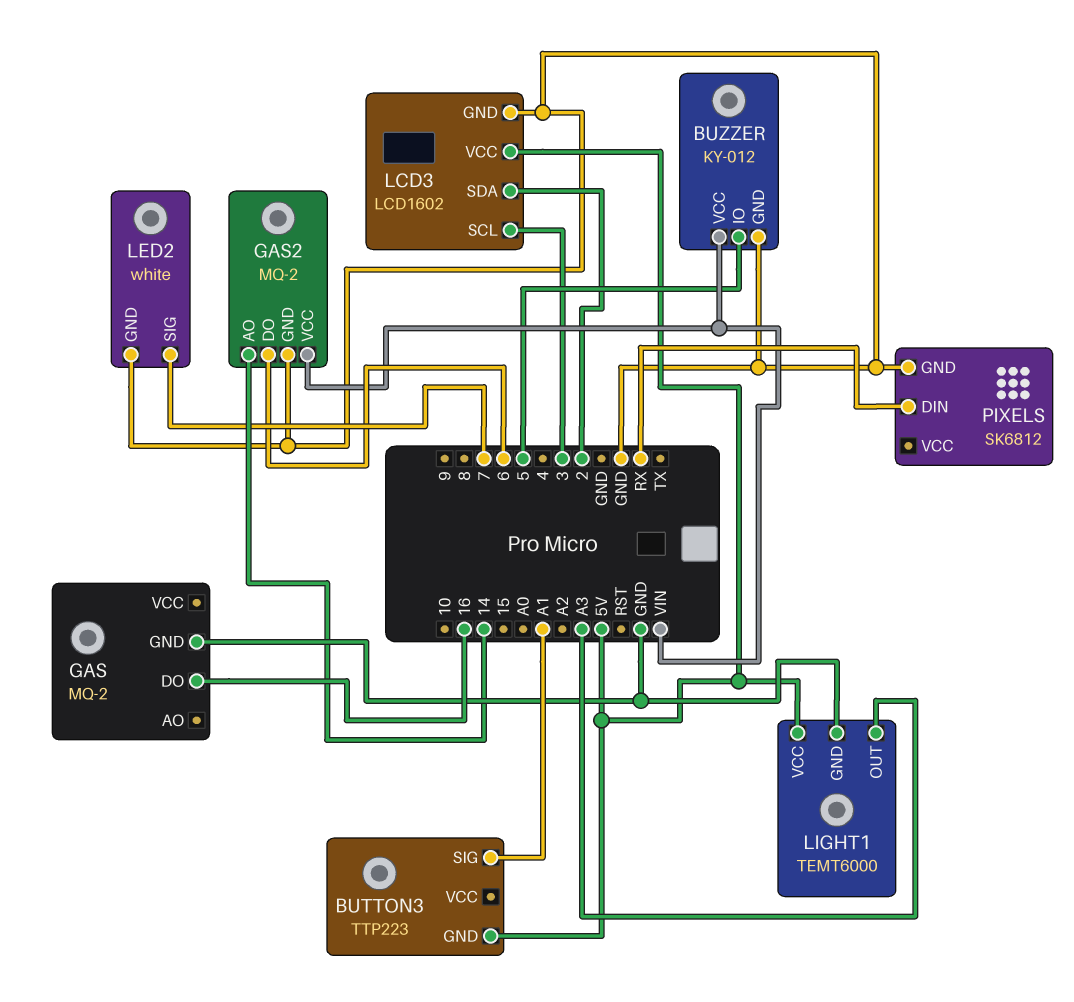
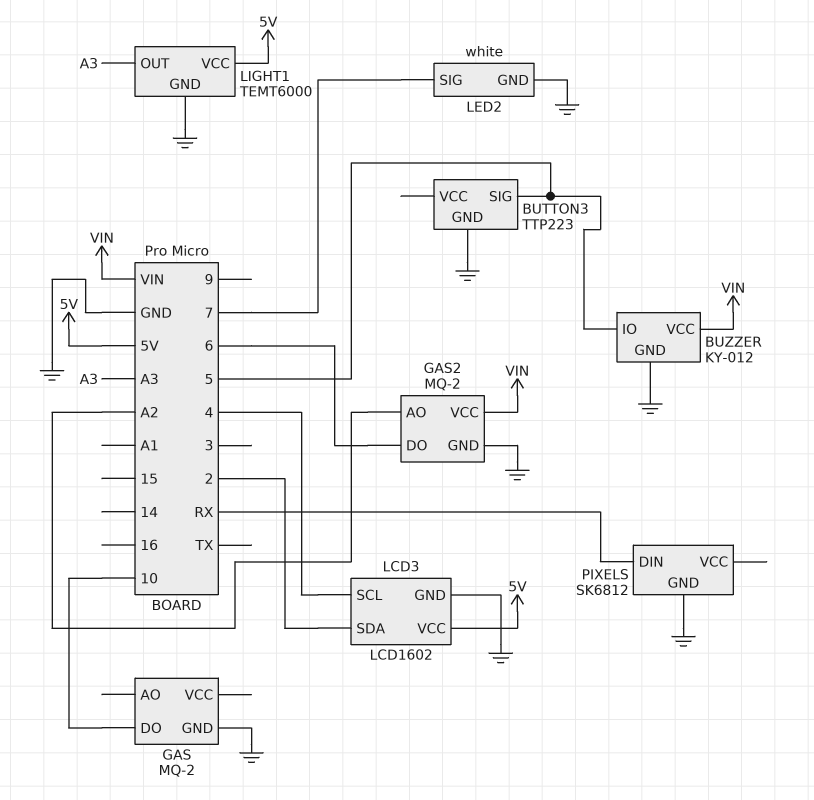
BUTTON3 pin GND: 5V -> GND
BUTTON3 pin SIG: A1 -> 5
GAS pin DO: 16 -> 10
GAS2 pin AO: 14 -> A2
LCD3 pin SCL: 3 -> 4

